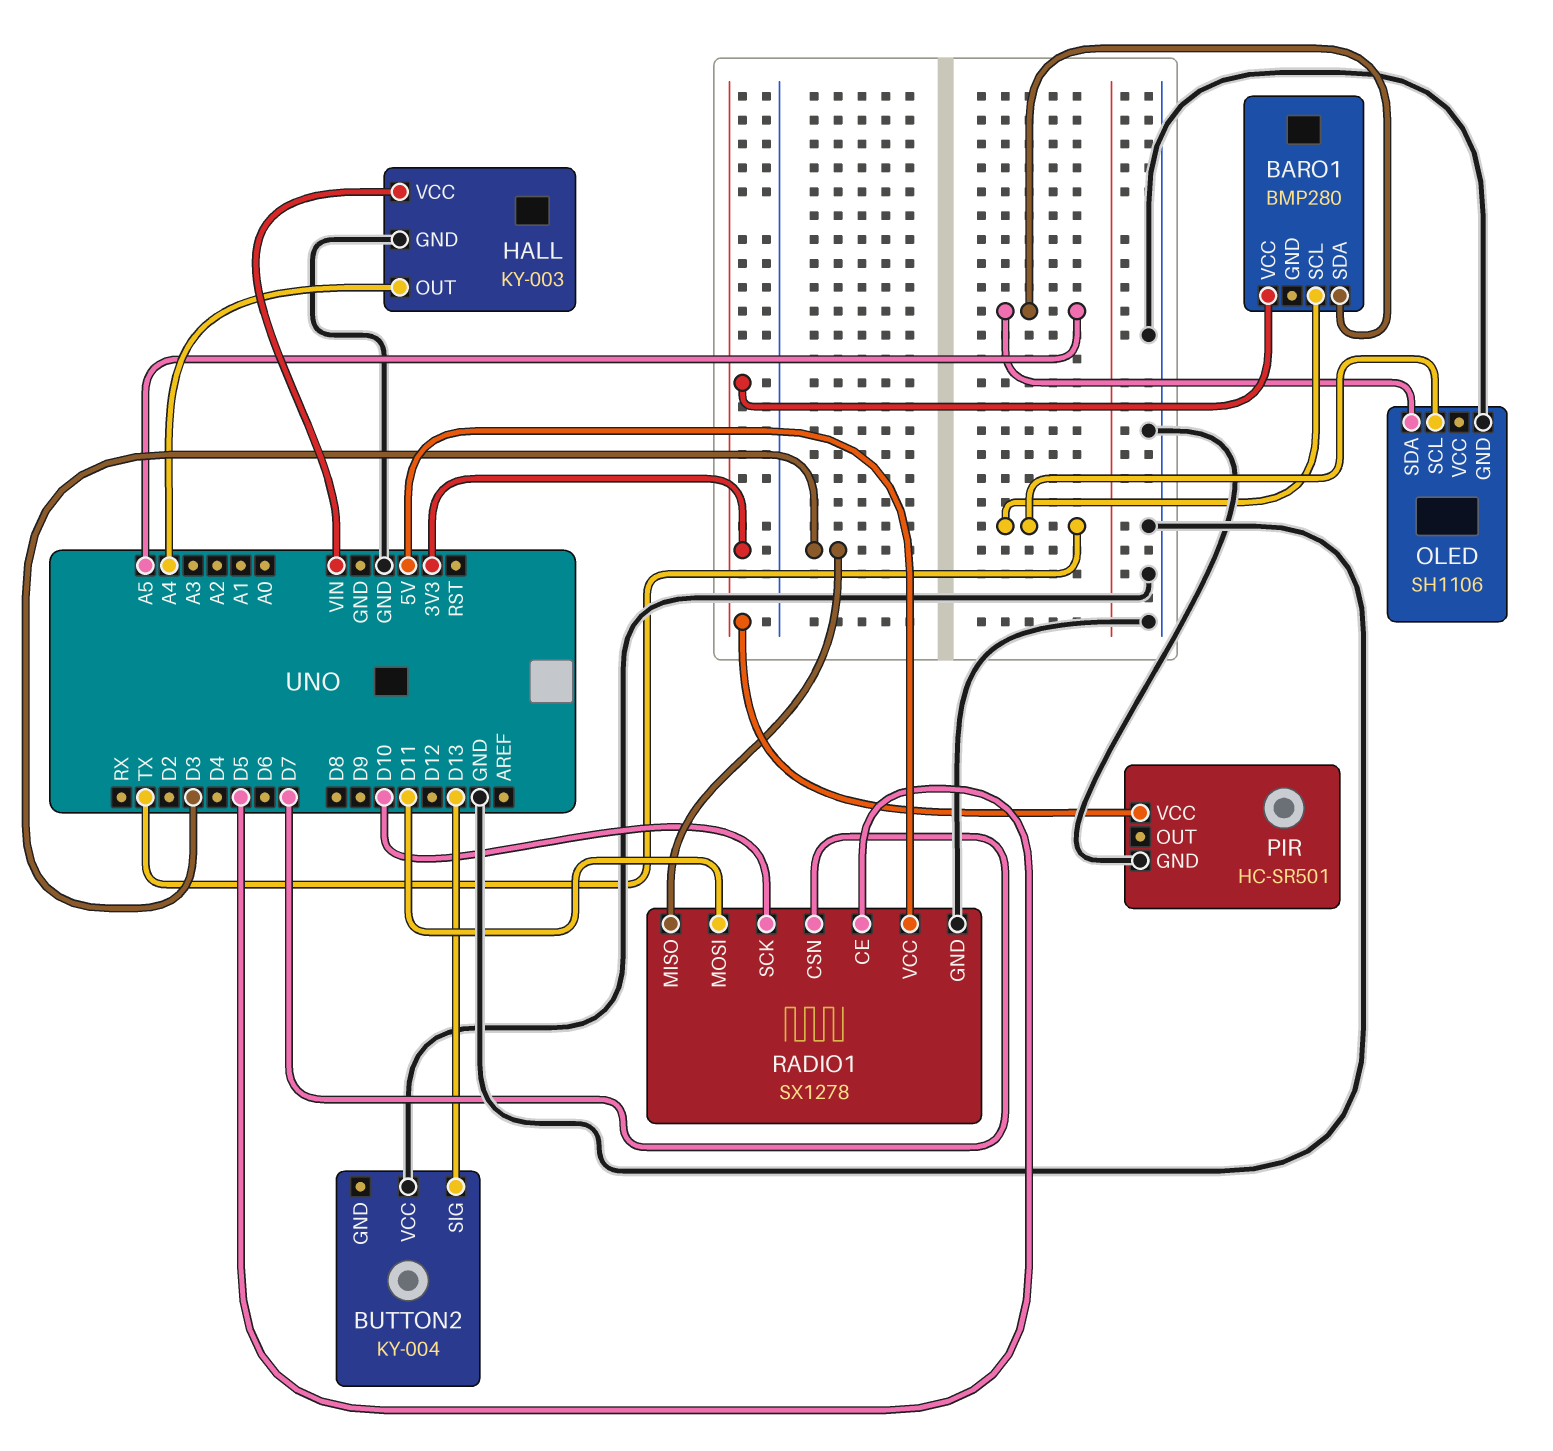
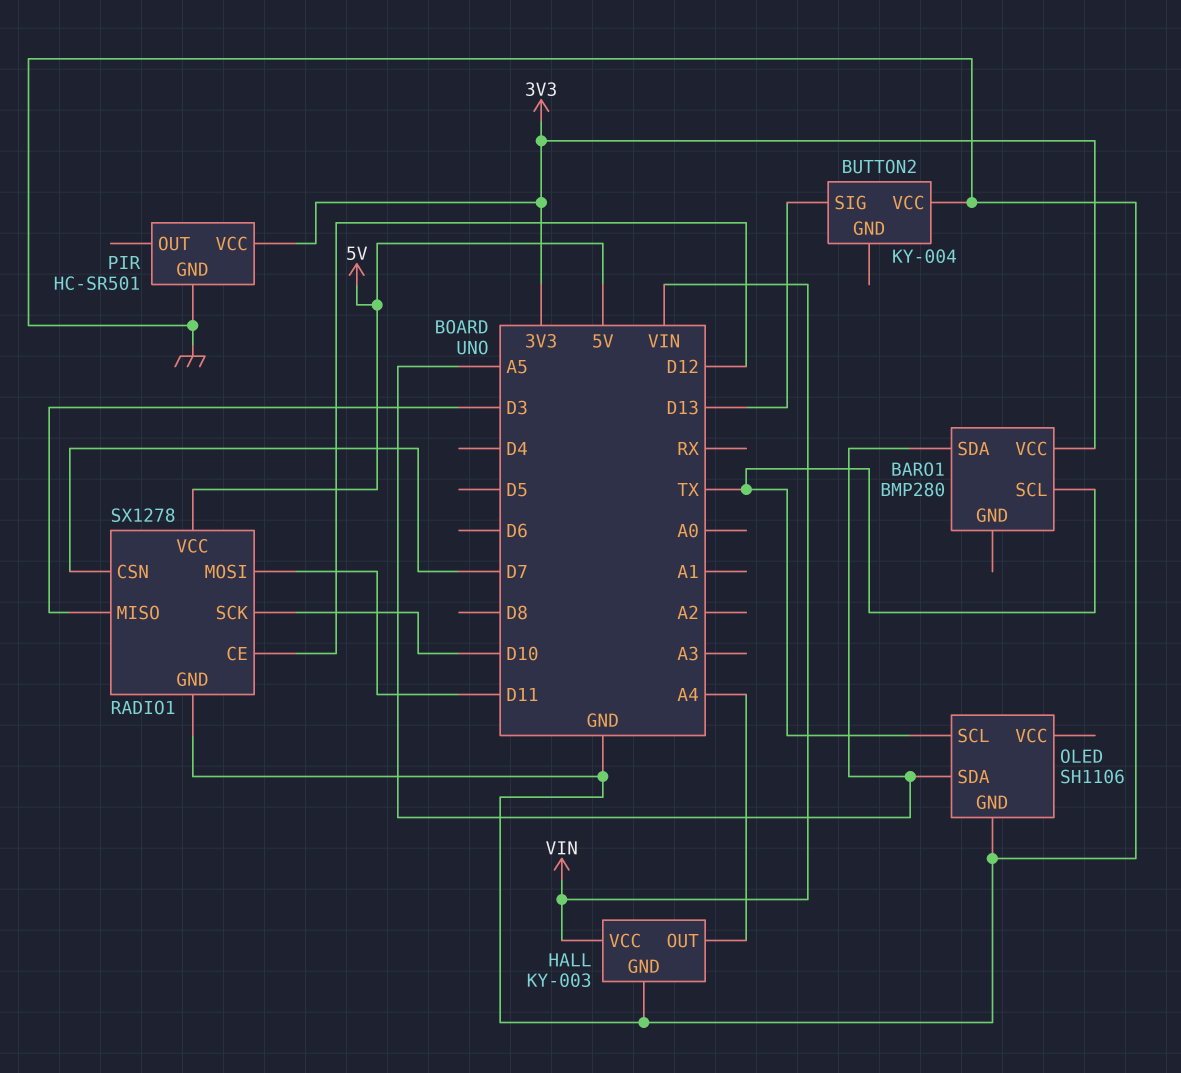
RADIO1 pin CE: D5 -> D12

